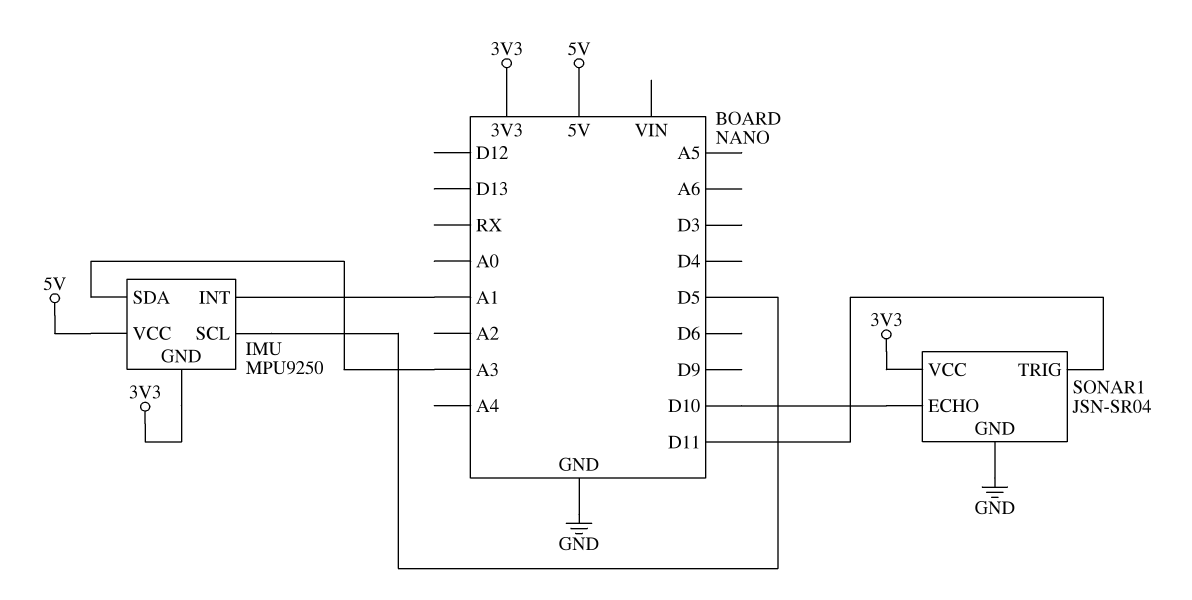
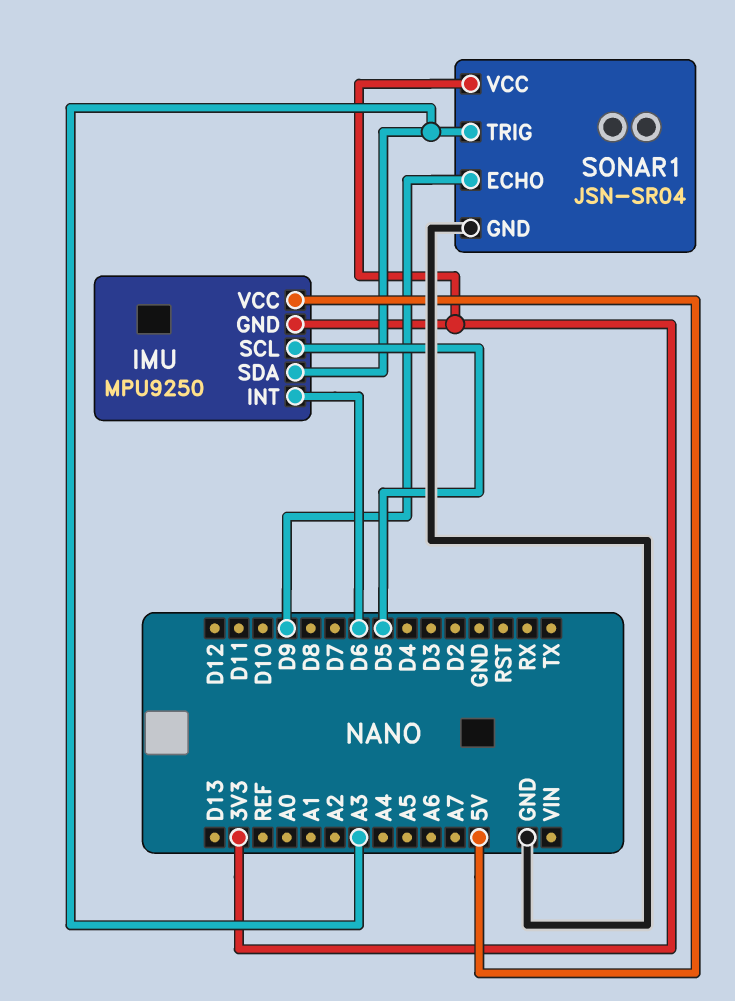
IMU pin INT: A1 -> D6
SONAR1 pin ECHO: D10 -> D9
SONAR1 pin TRIG: D11 -> A3

